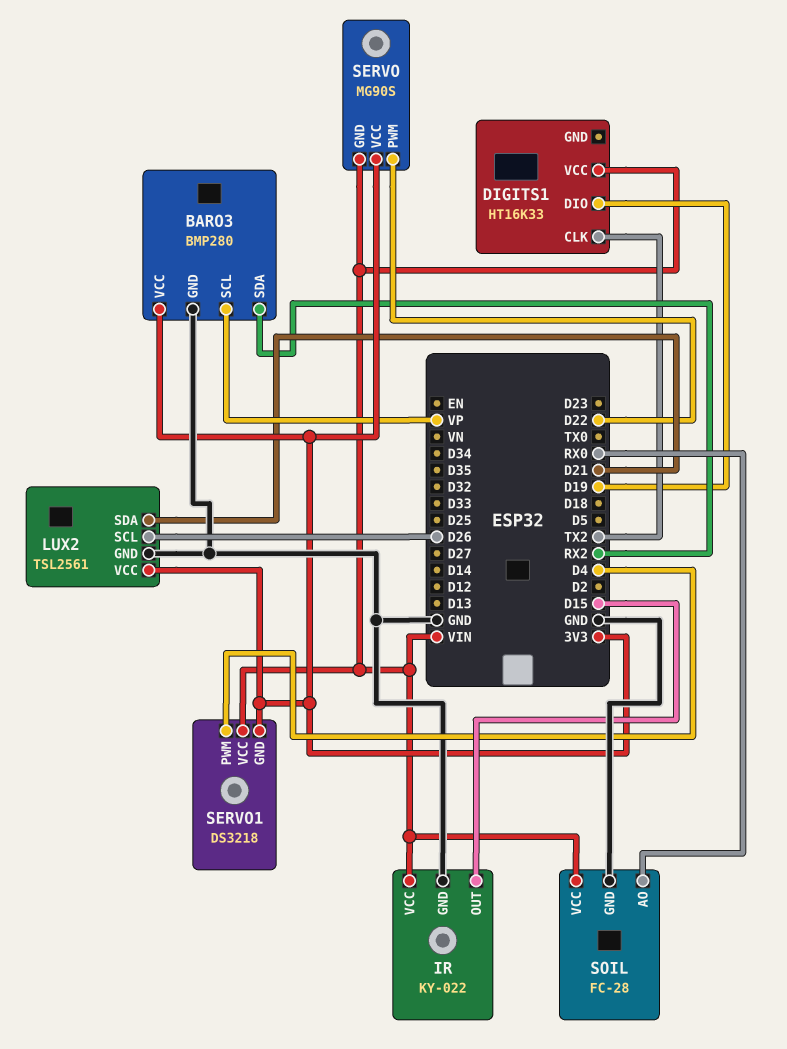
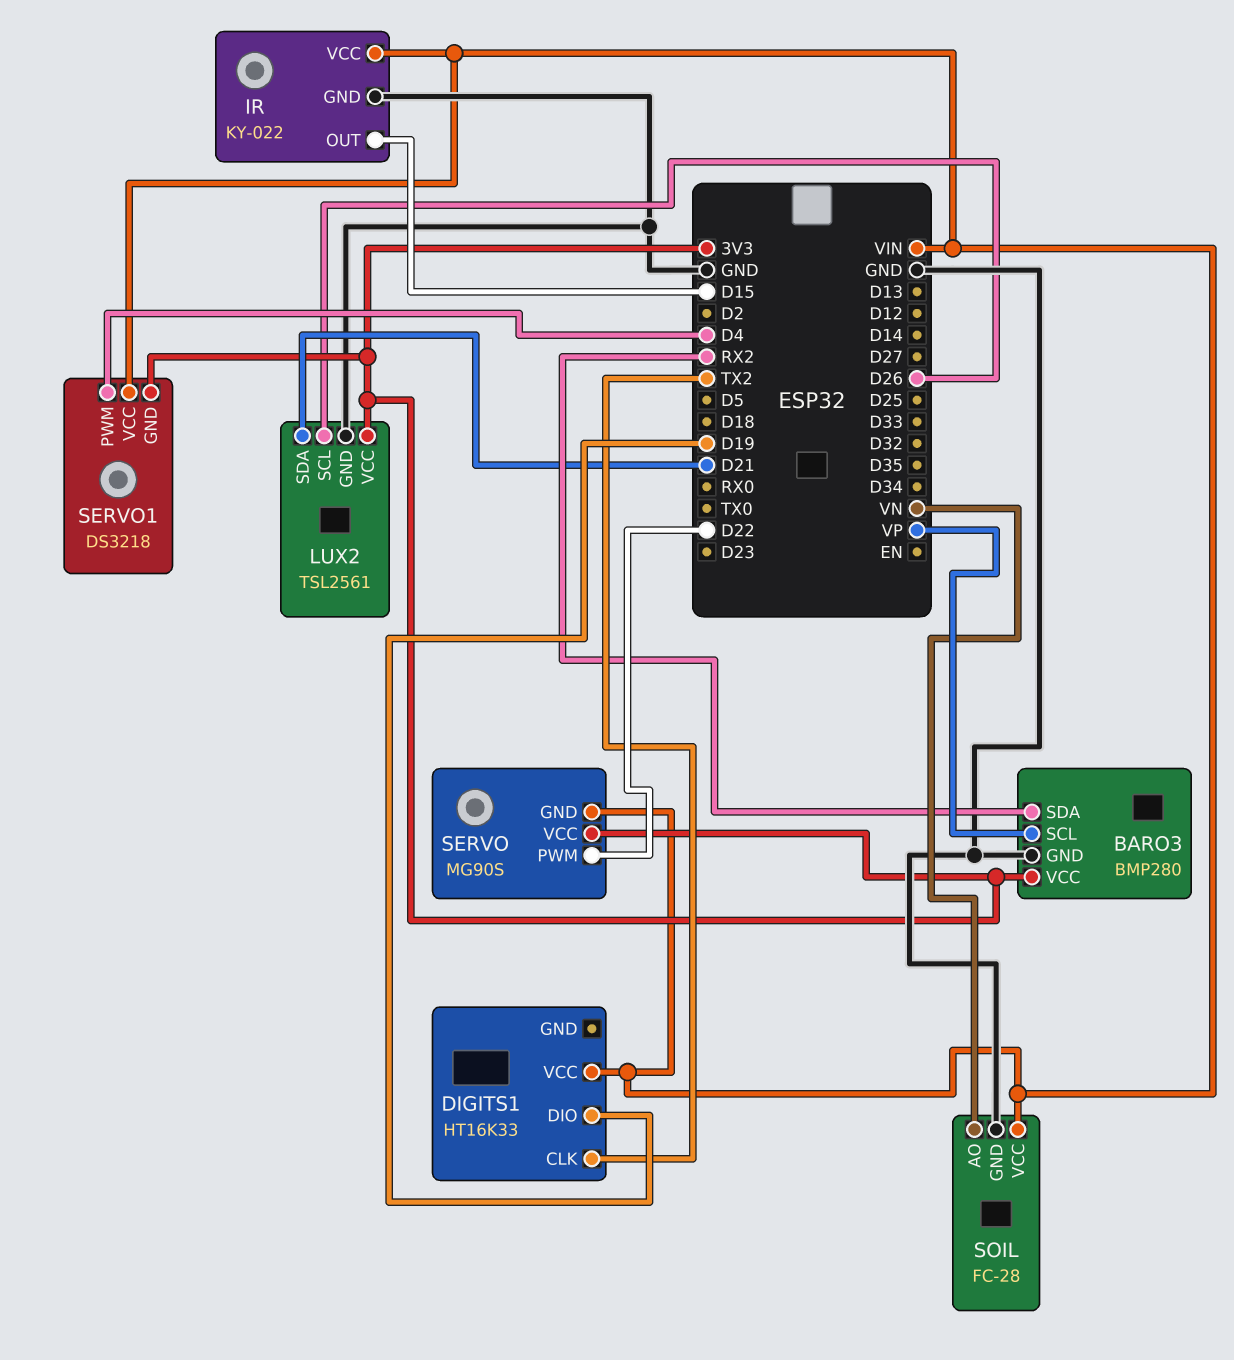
SOIL pin AO: RX0 -> VN

